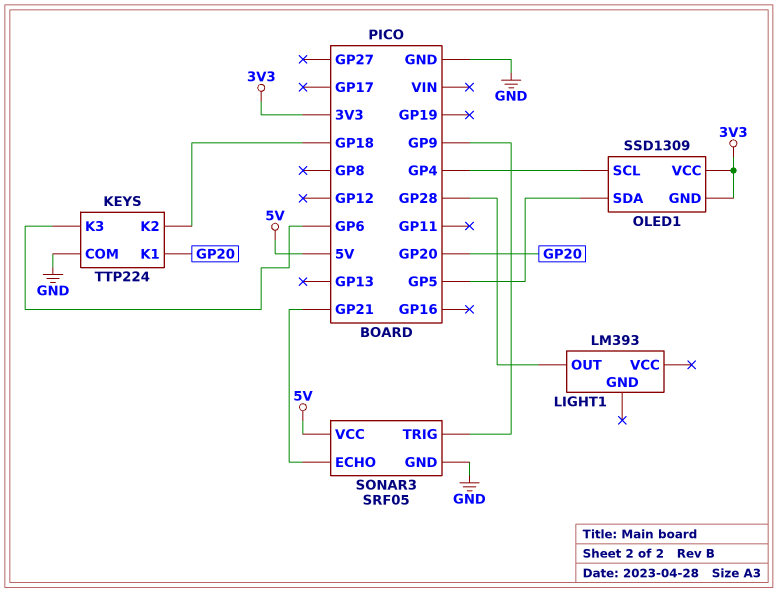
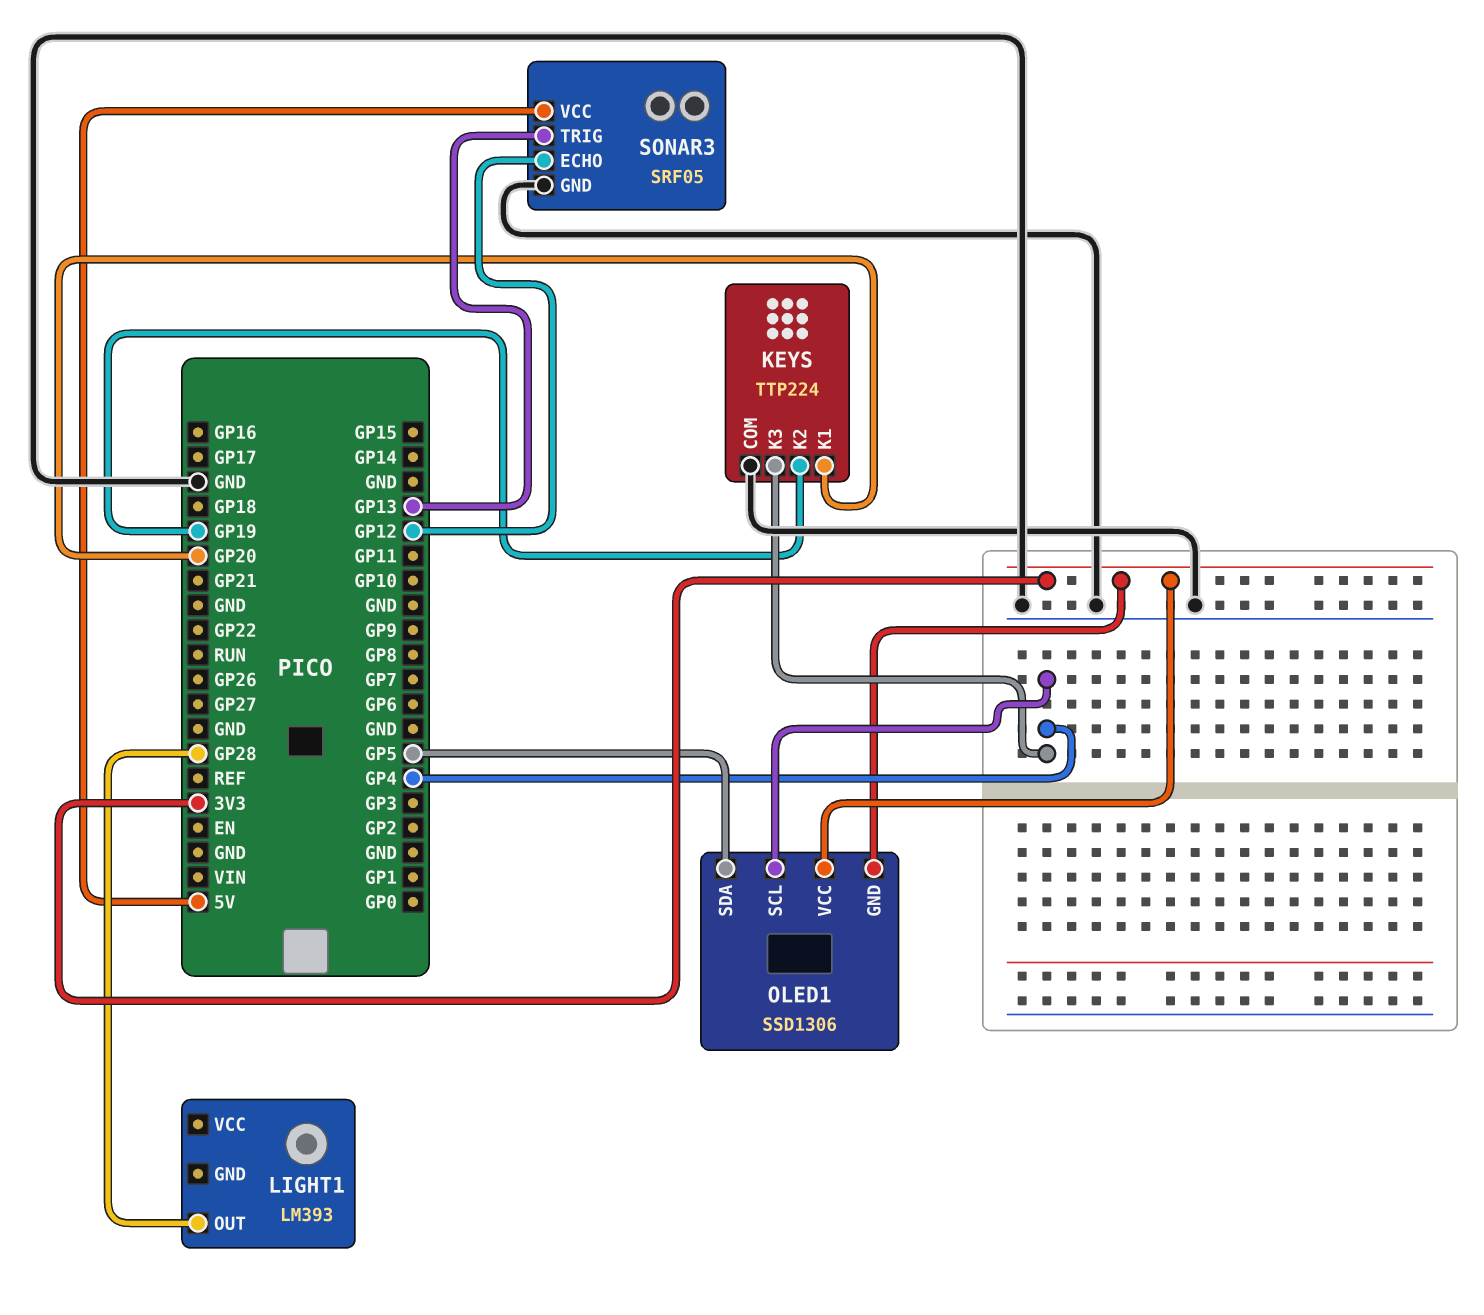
KEYS pin K2: GP18 -> GP19
KEYS pin K3: GP6 -> GP4
OLED1: SSD1309 -> SSD1306
SONAR3 pin ECHO: GP21 -> GP12
SONAR3 pin TRIG: GP9 -> GP13

